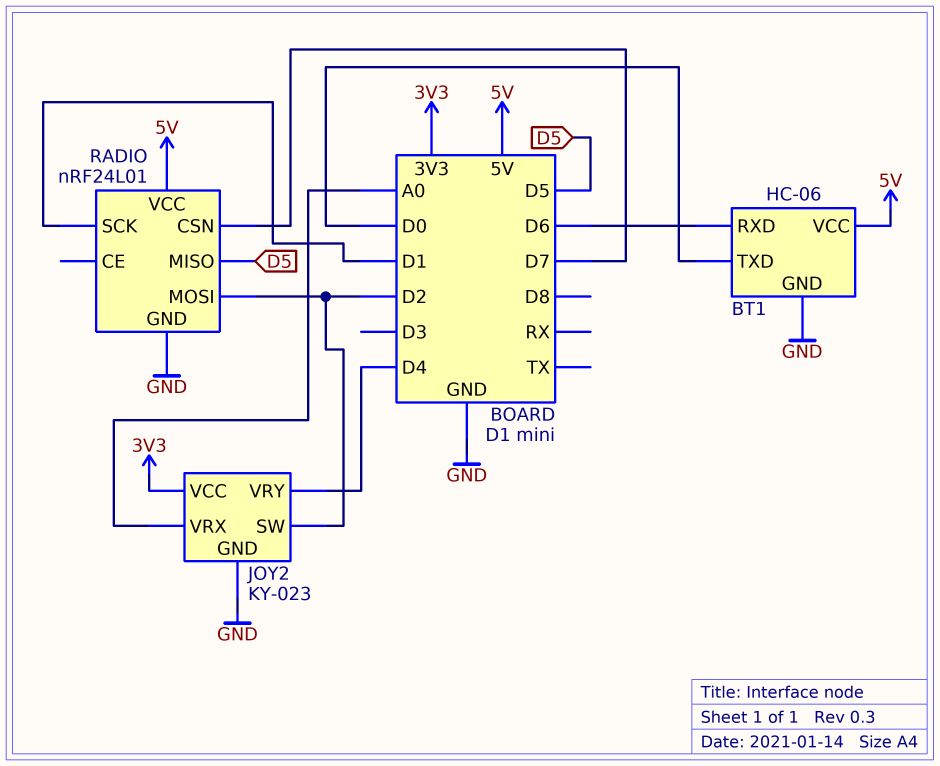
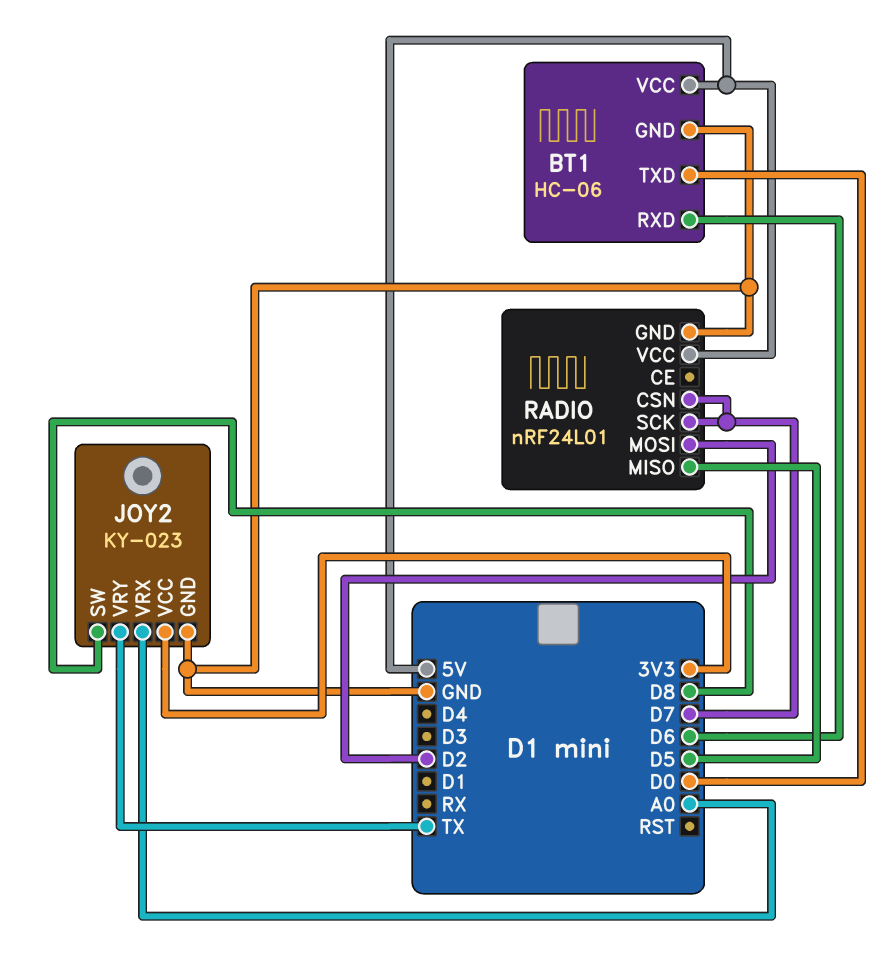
JOY2 pin SW: D2 -> D8
JOY2 pin VRY: D4 -> TX
RADIO pin SCK: D1 -> D7

